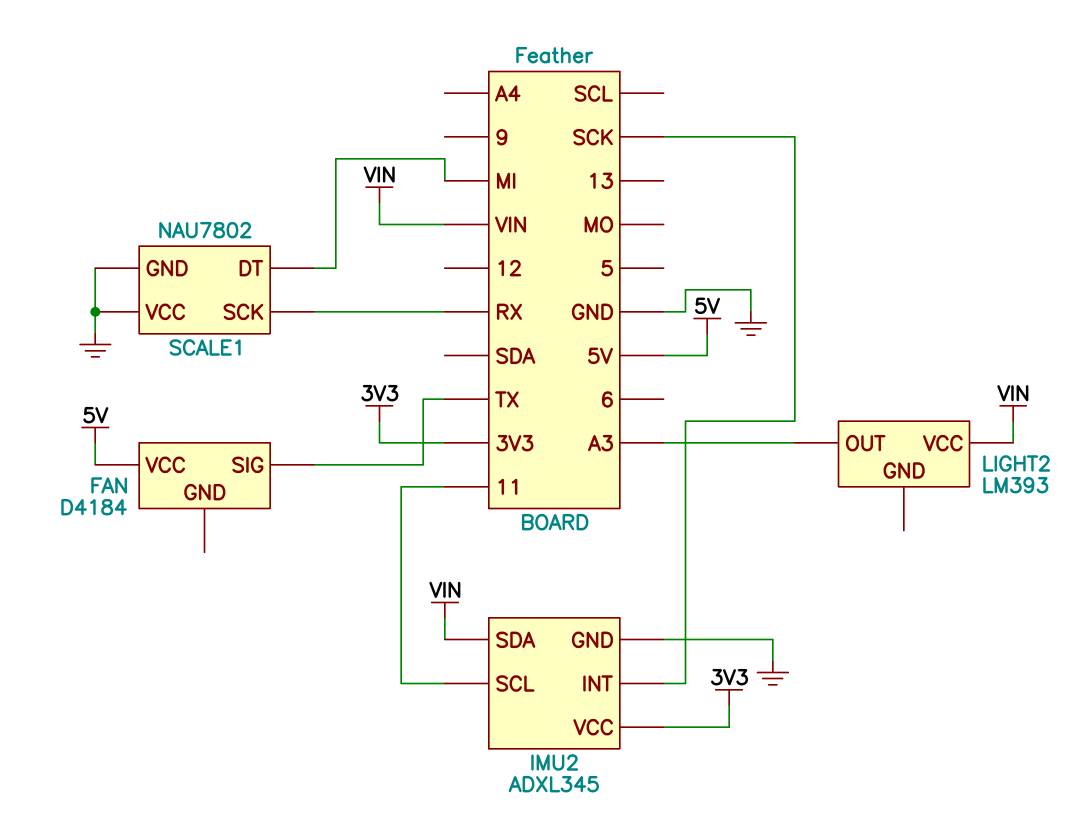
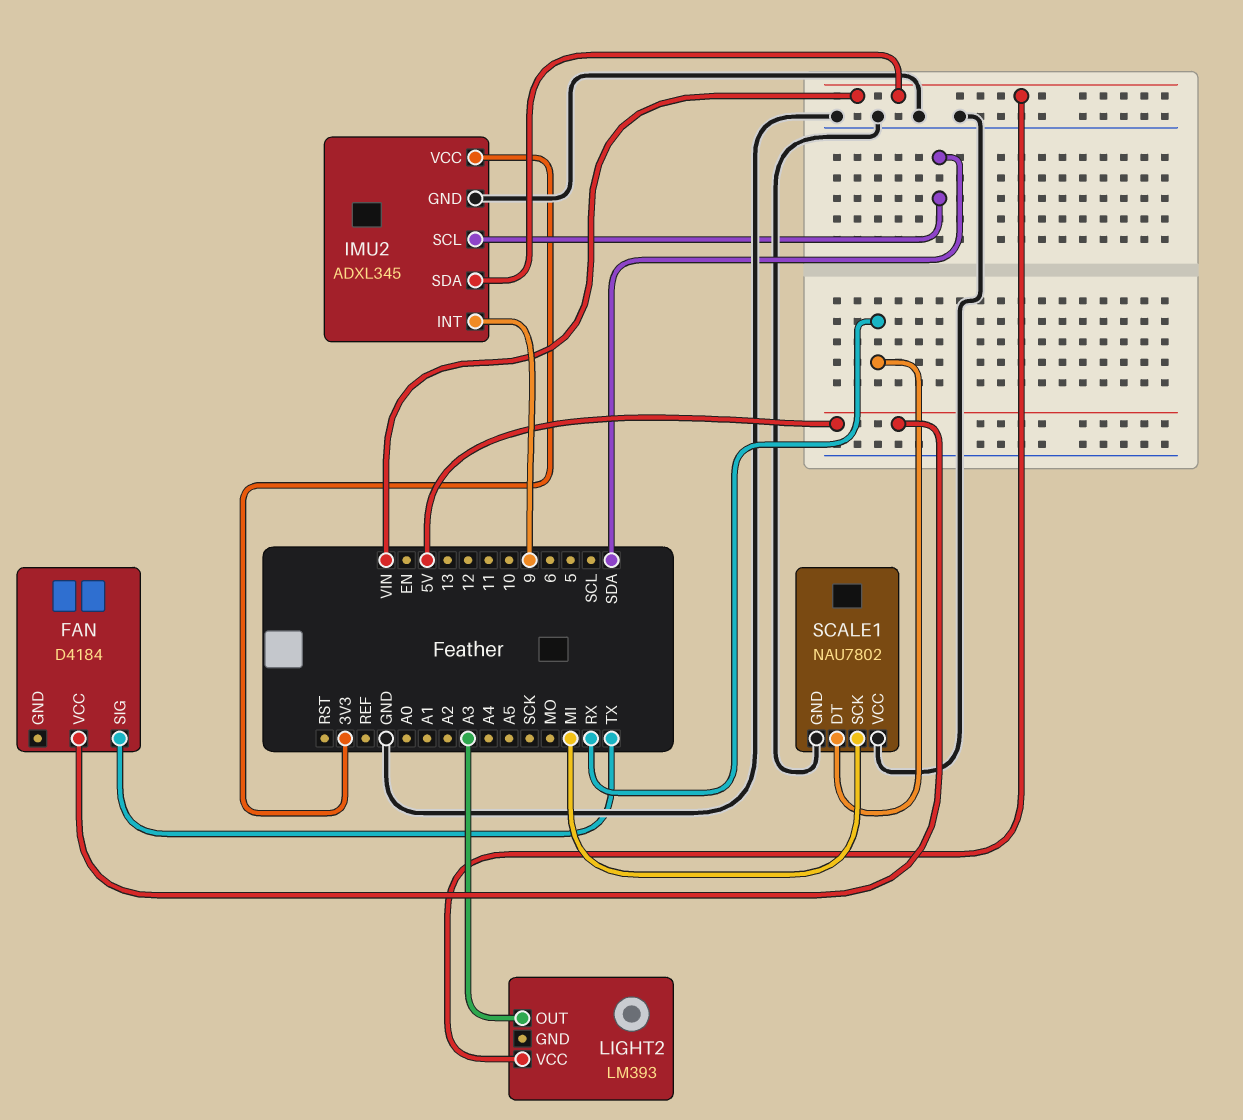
IMU2 pin INT: SCK -> 9
IMU2 pin SCL: 11 -> SDA
SCALE1 pin DT: MI -> RX
SCALE1 pin SCK: RX -> MI

